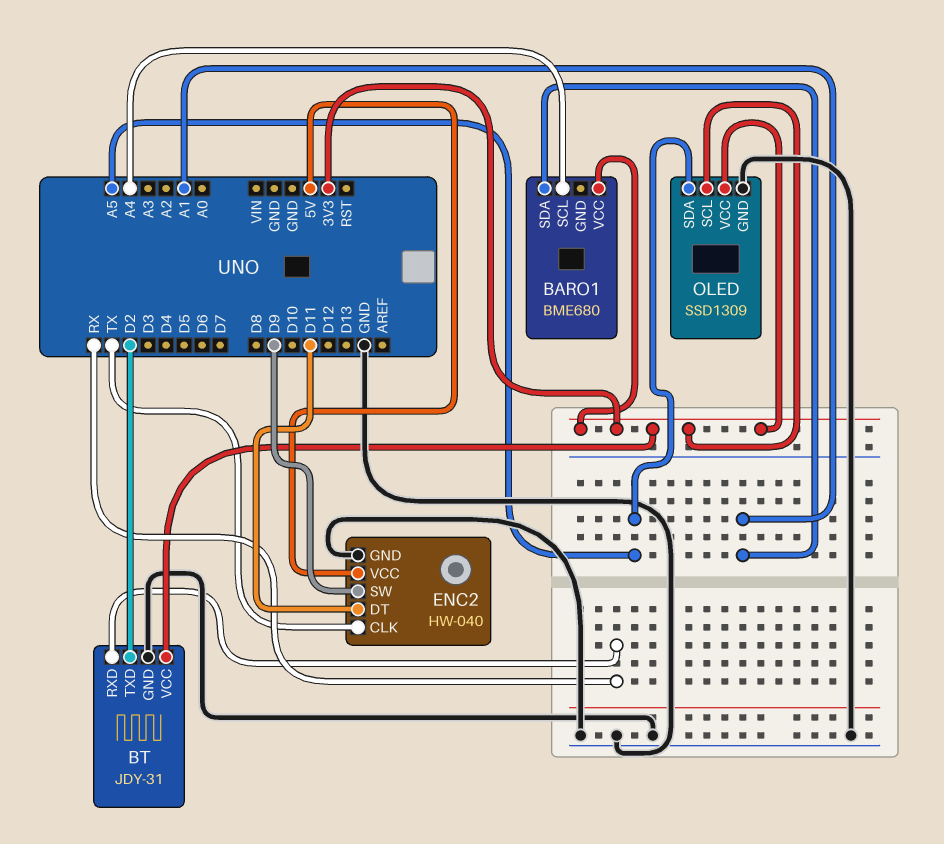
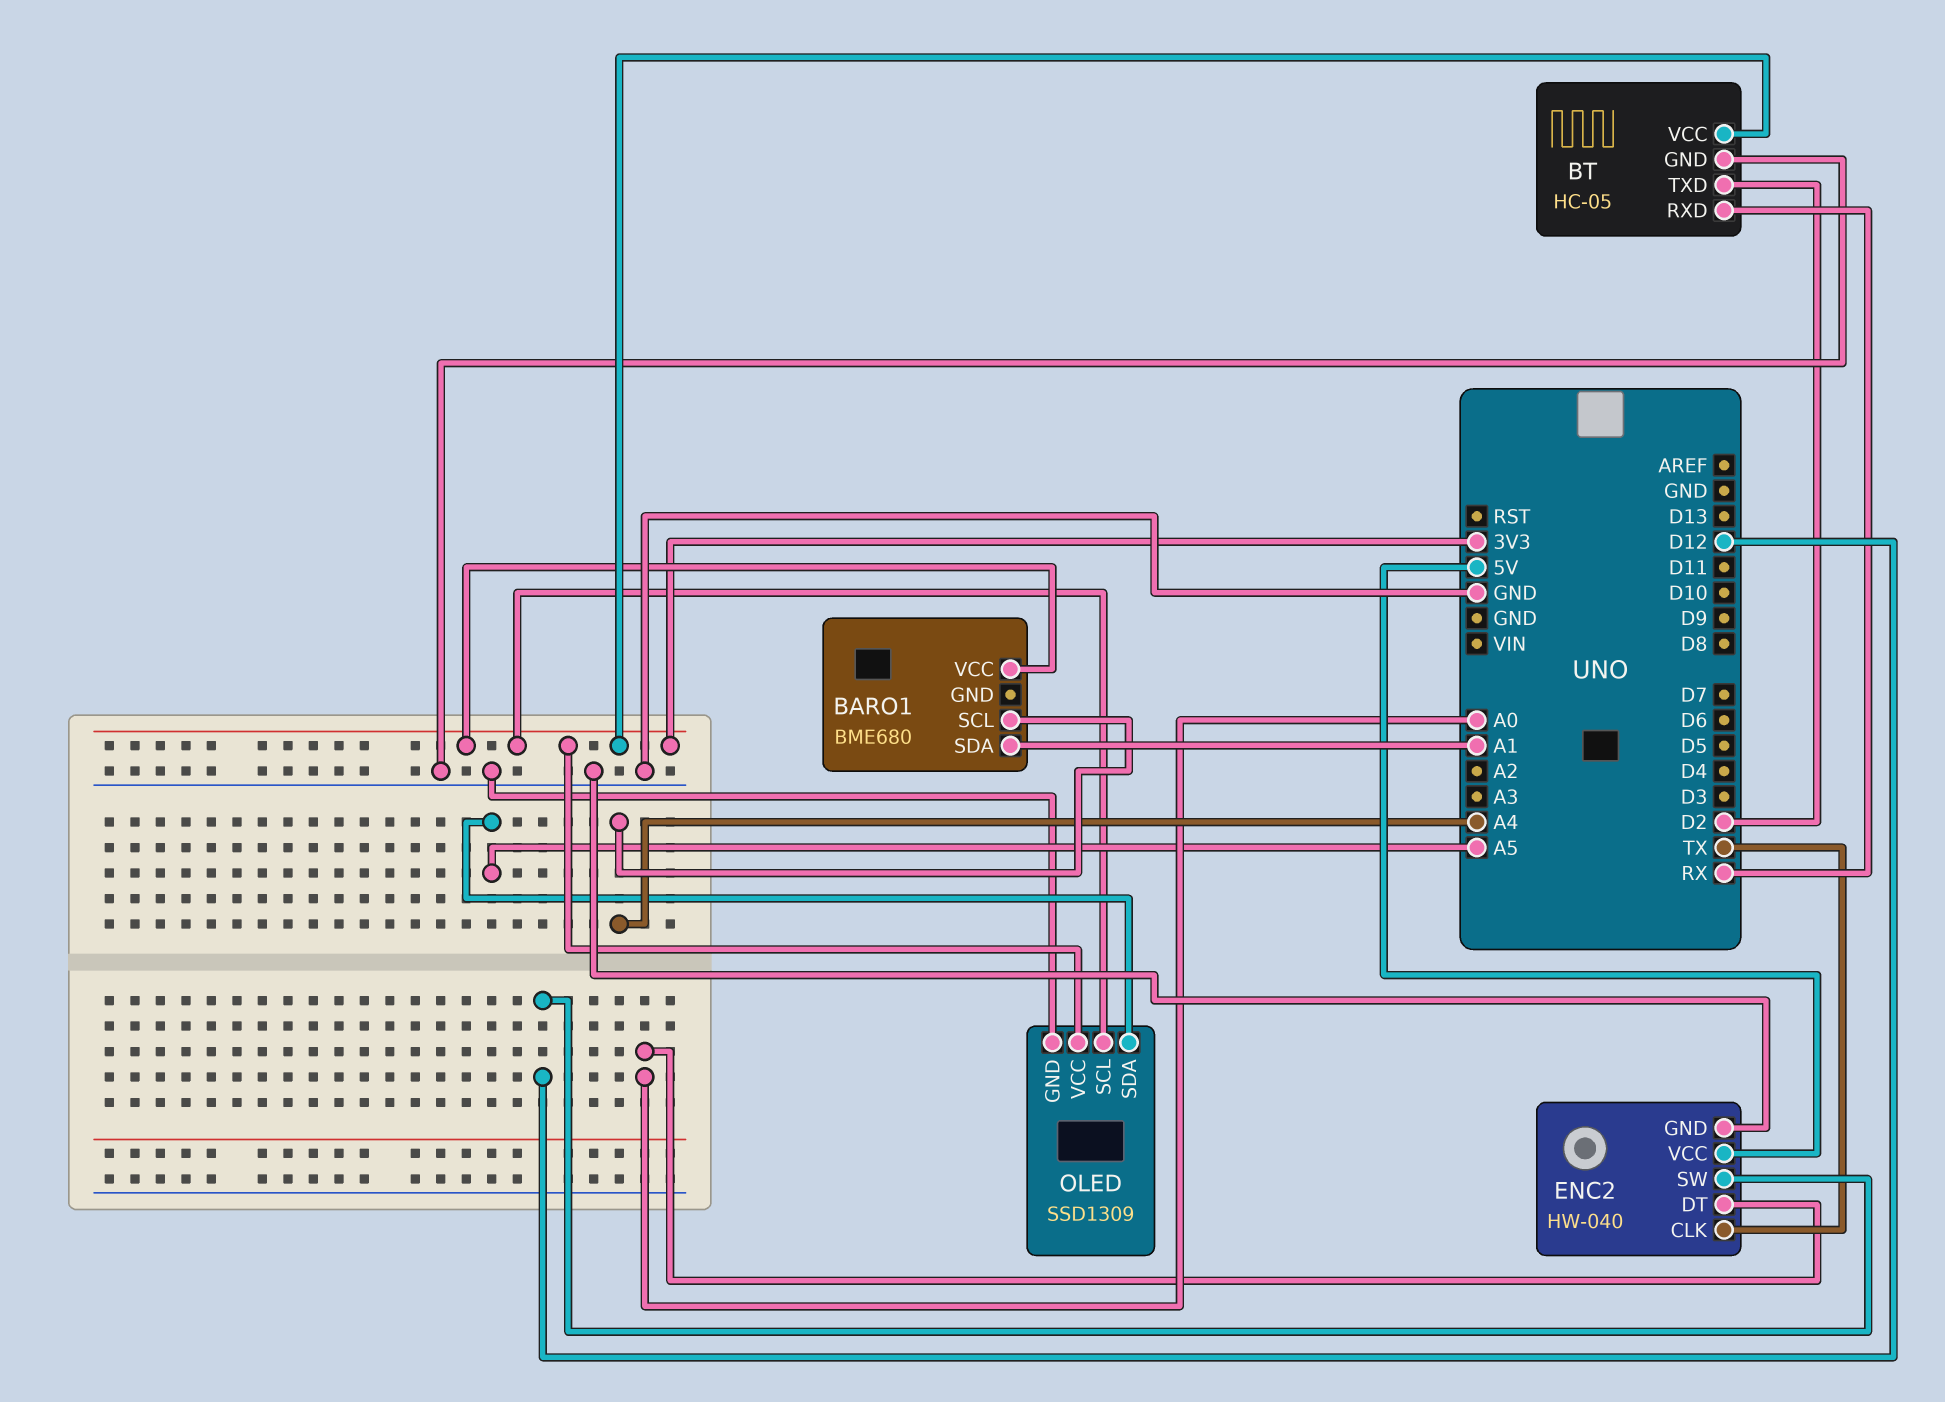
BT: JDY-31 -> HC-05
ENC2 pin DT: D11 -> A0
ENC2 pin SW: D9 -> D12

